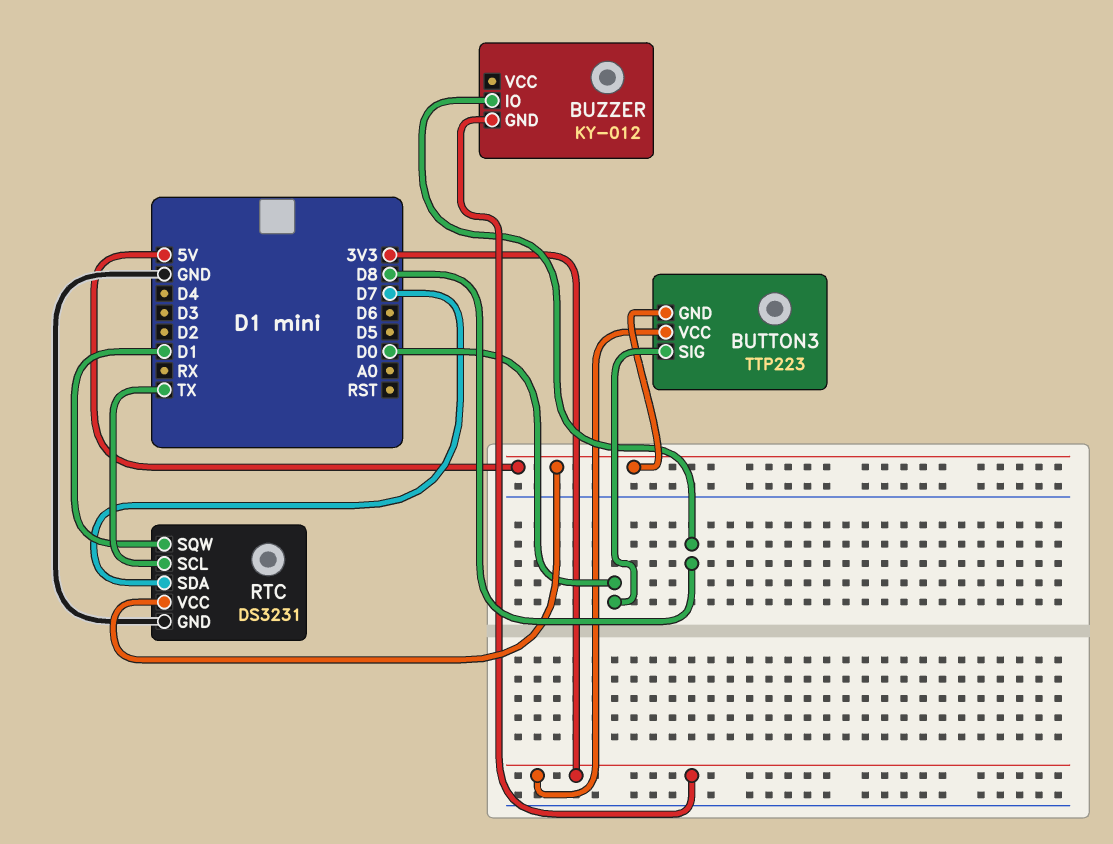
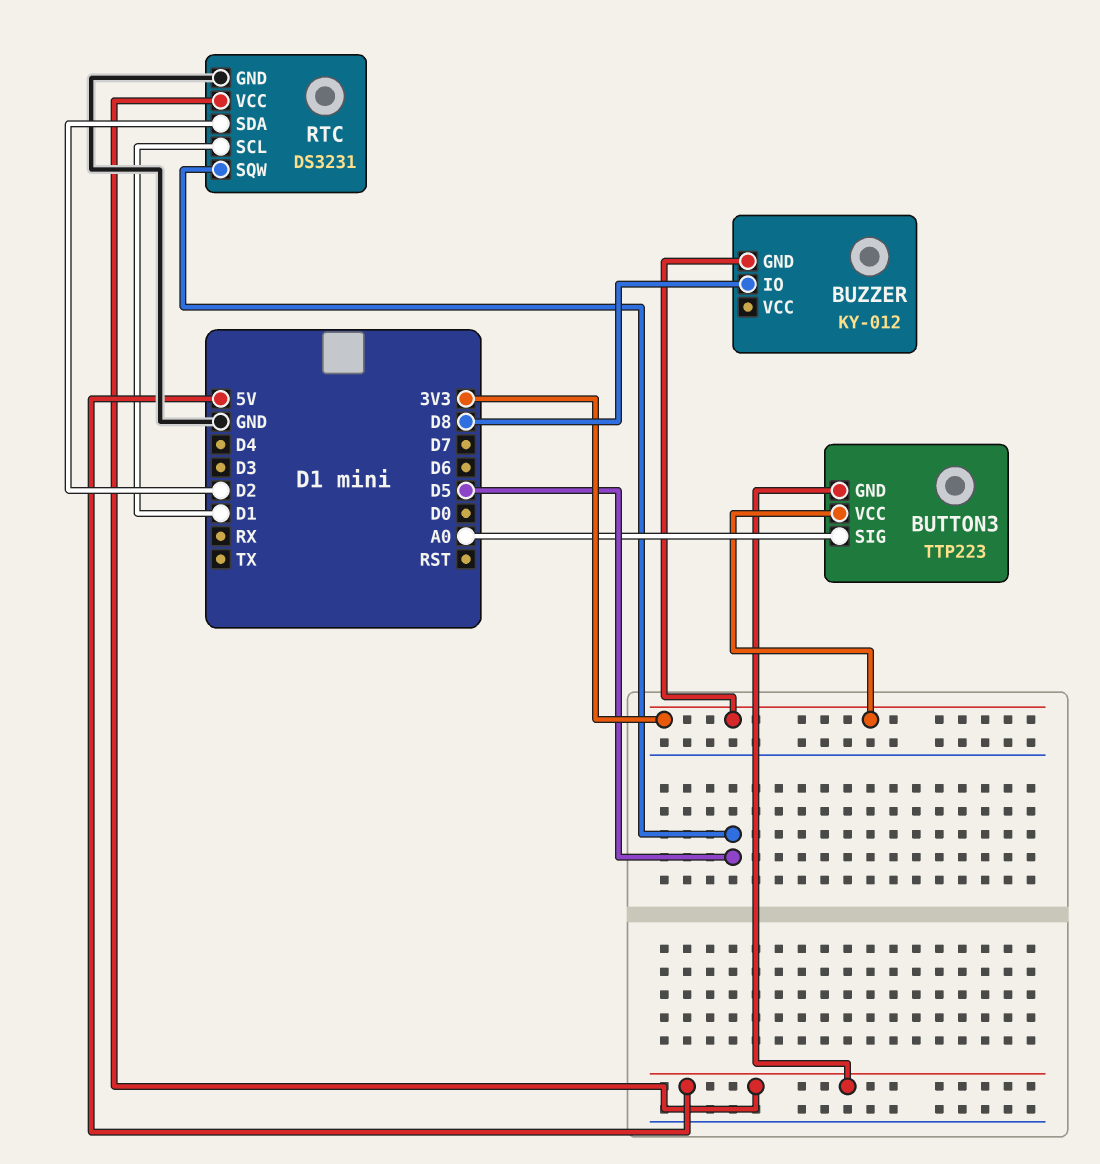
BUTTON3 pin SIG: D0 -> A0
RTC pin SCL: TX -> D1
RTC pin SDA: D7 -> D2
RTC pin SQW: D1 -> D5

